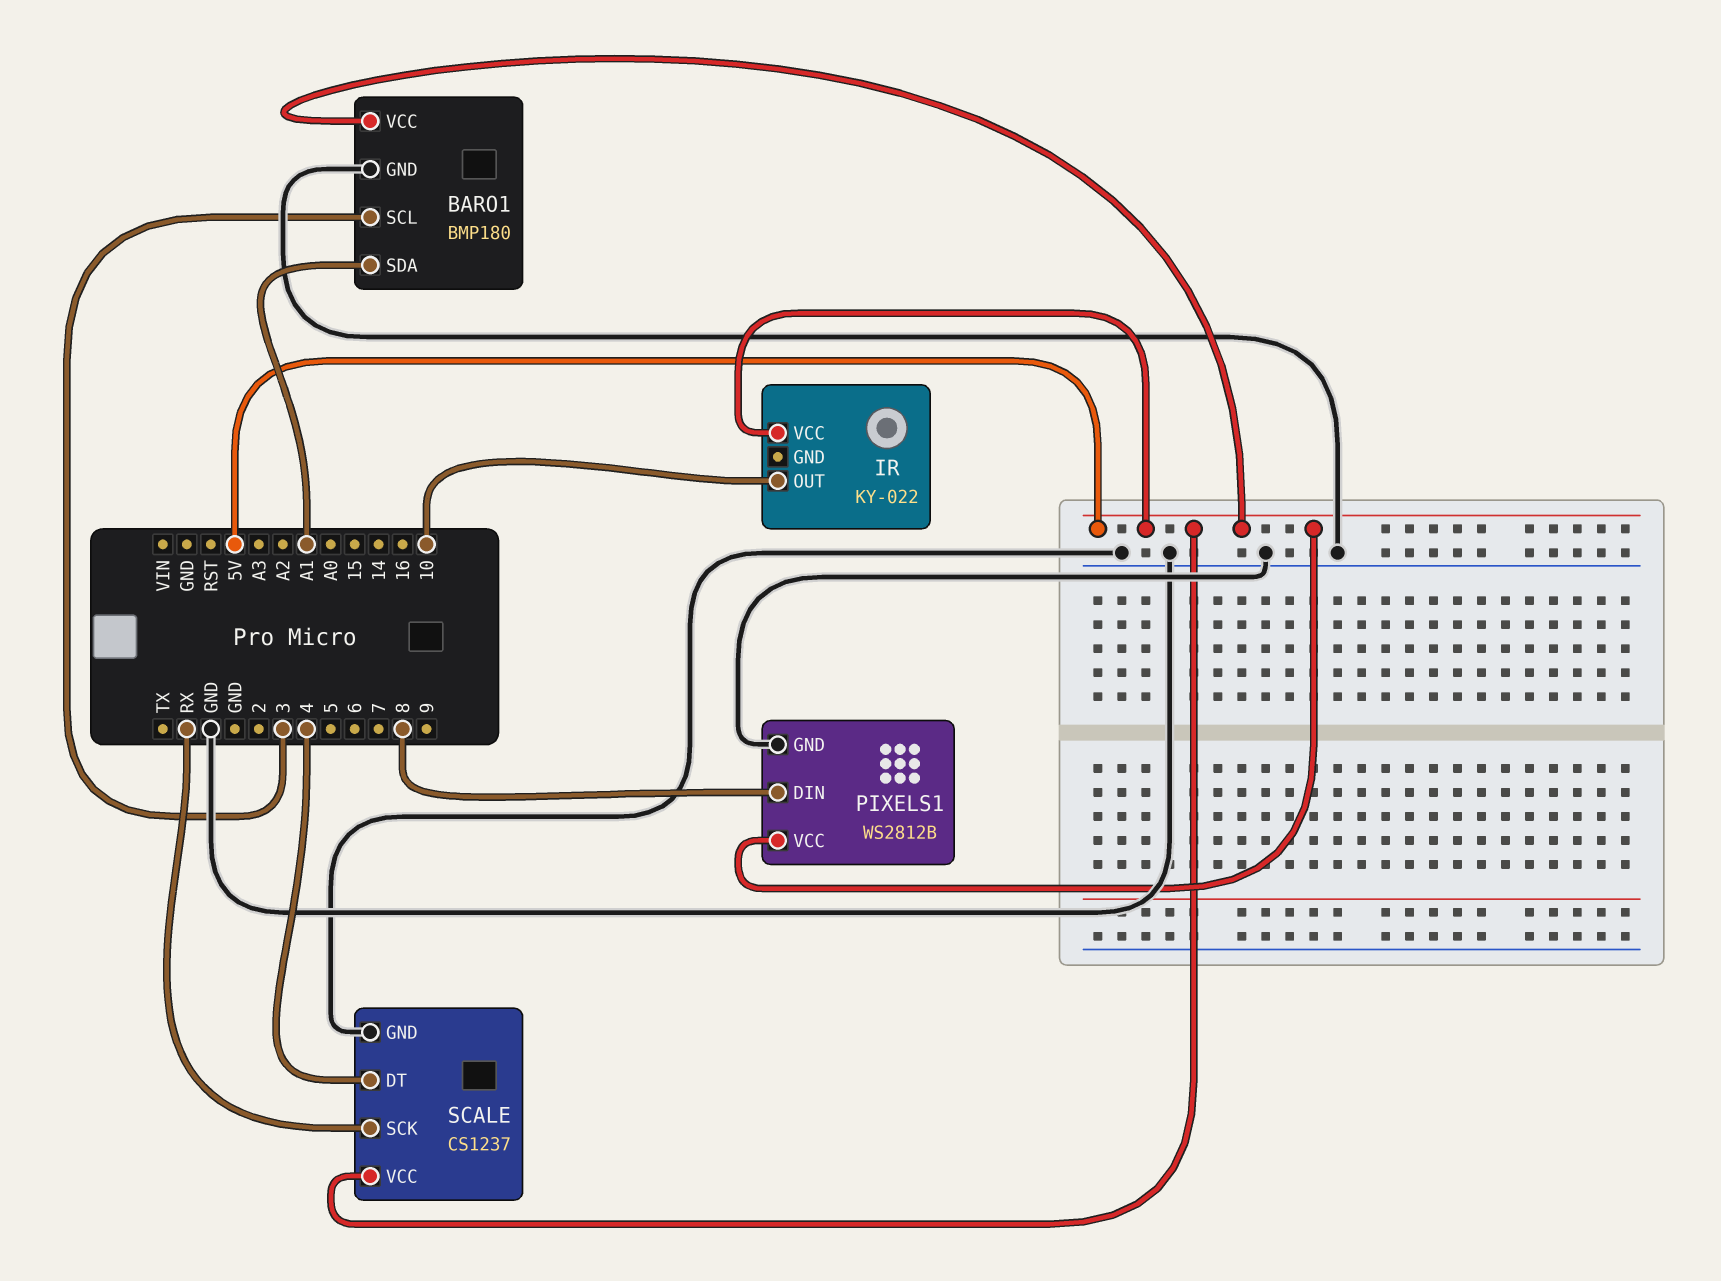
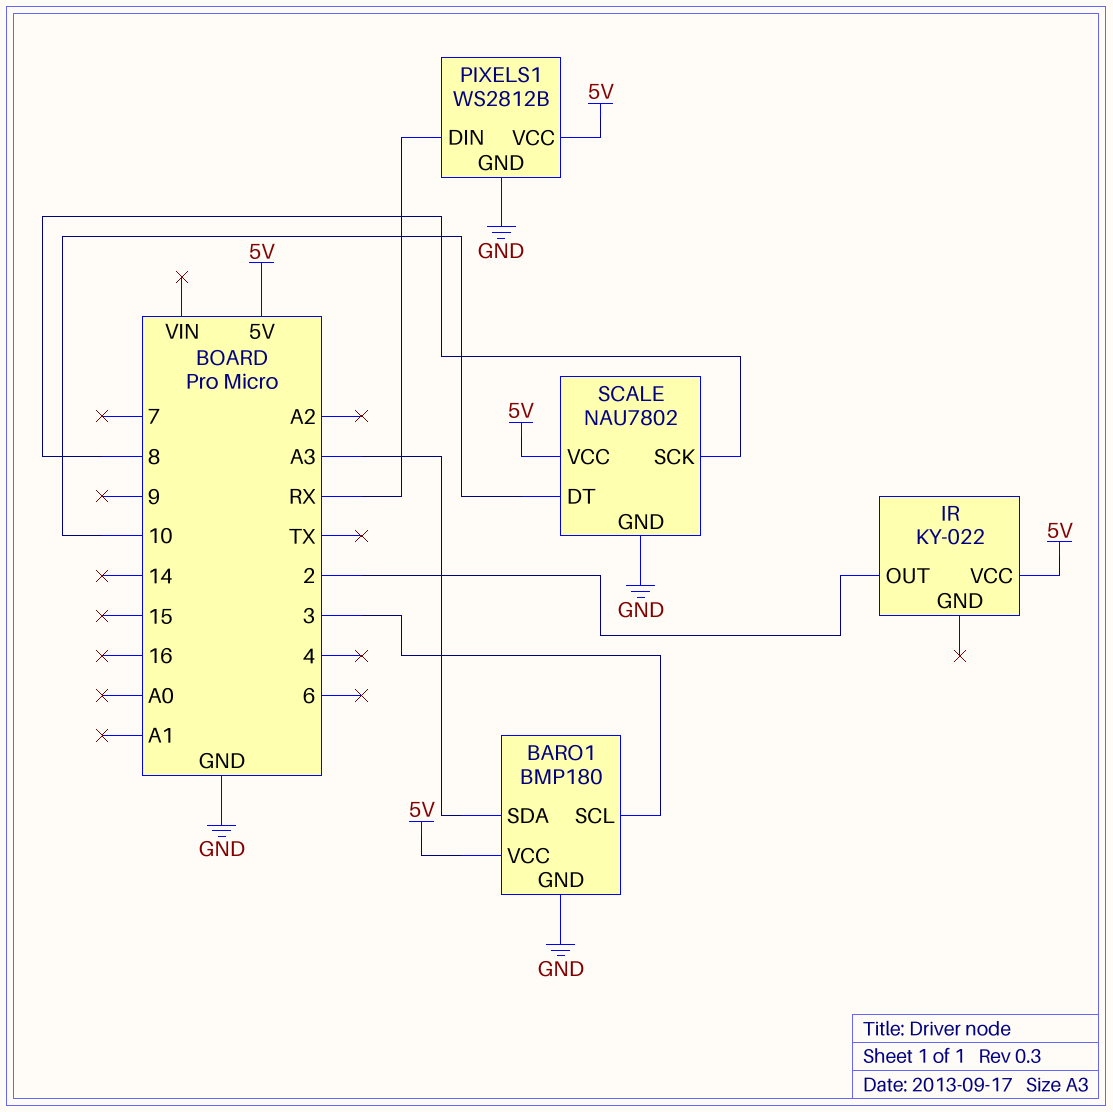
BARO1 pin SDA: A1 -> A3
IR pin OUT: 10 -> 2
PIXELS1 pin DIN: 8 -> RX
SCALE: CS1237 -> NAU7802
SCALE pin DT: 4 -> 10
SCALE pin SCK: RX -> 8

